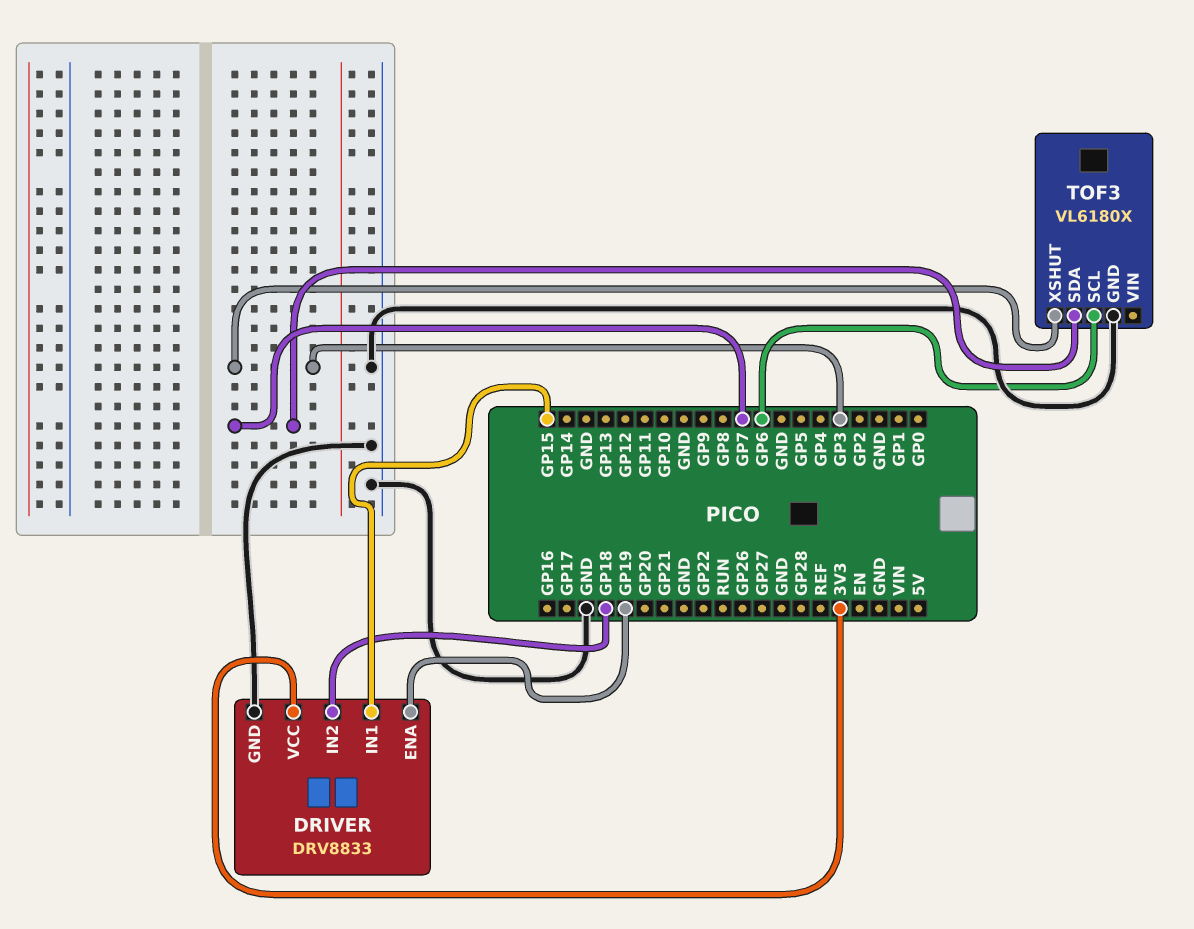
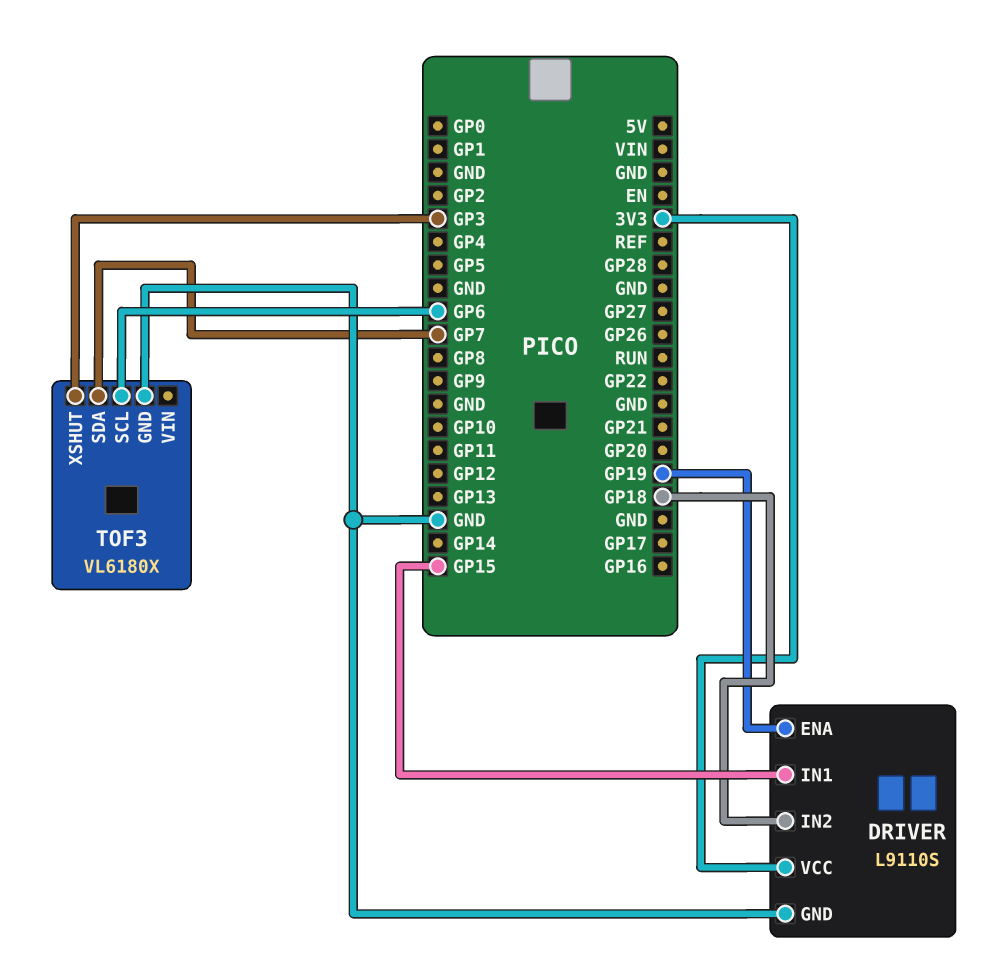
DRIVER: DRV8833 -> L9110S

